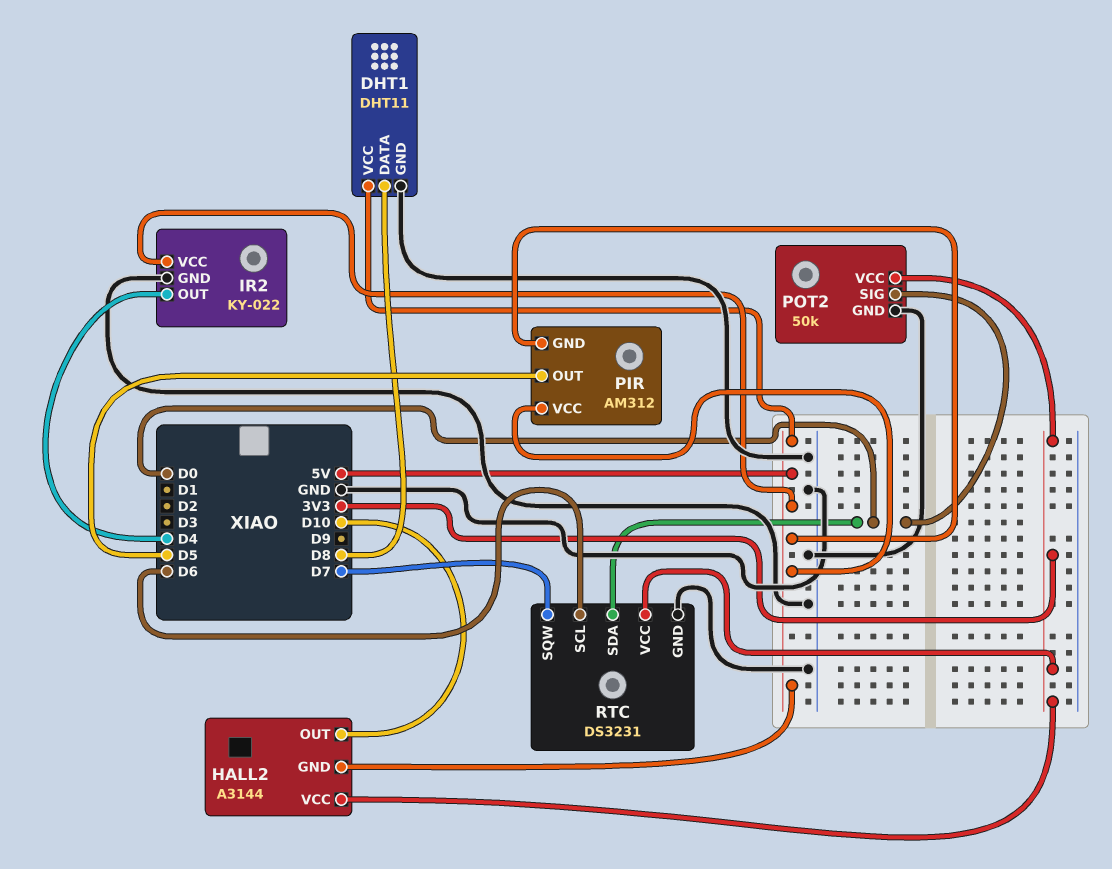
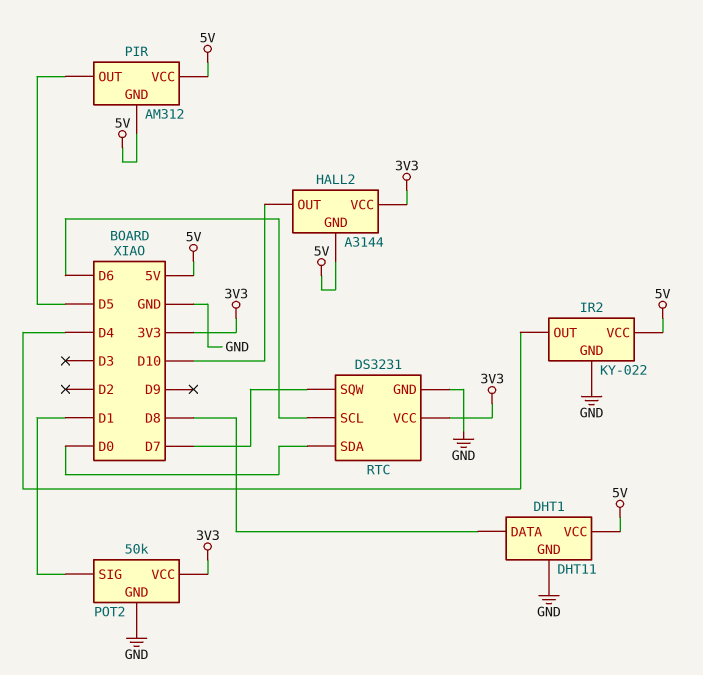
POT2 pin SIG: D0 -> D1

